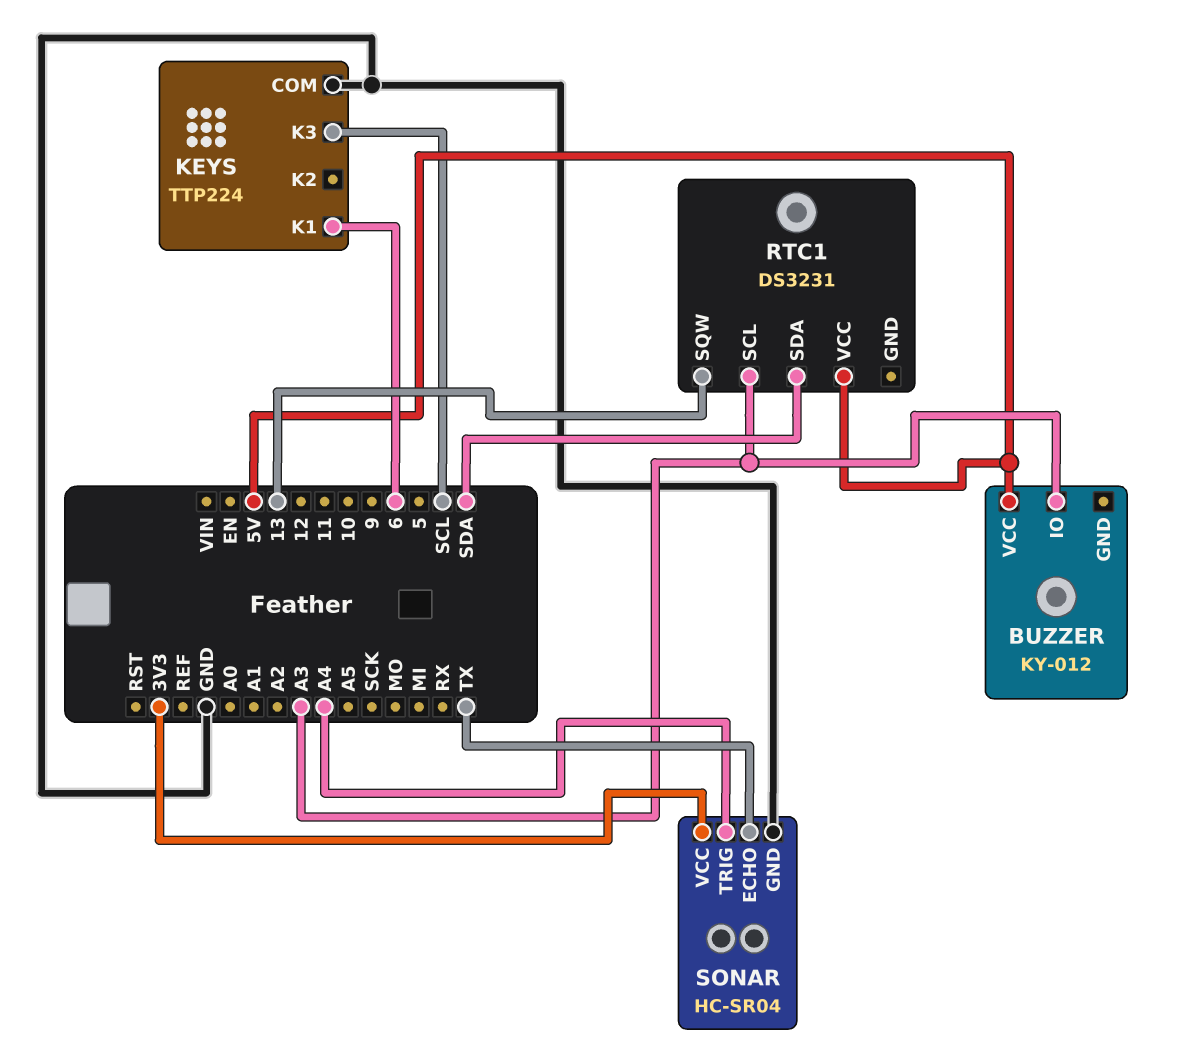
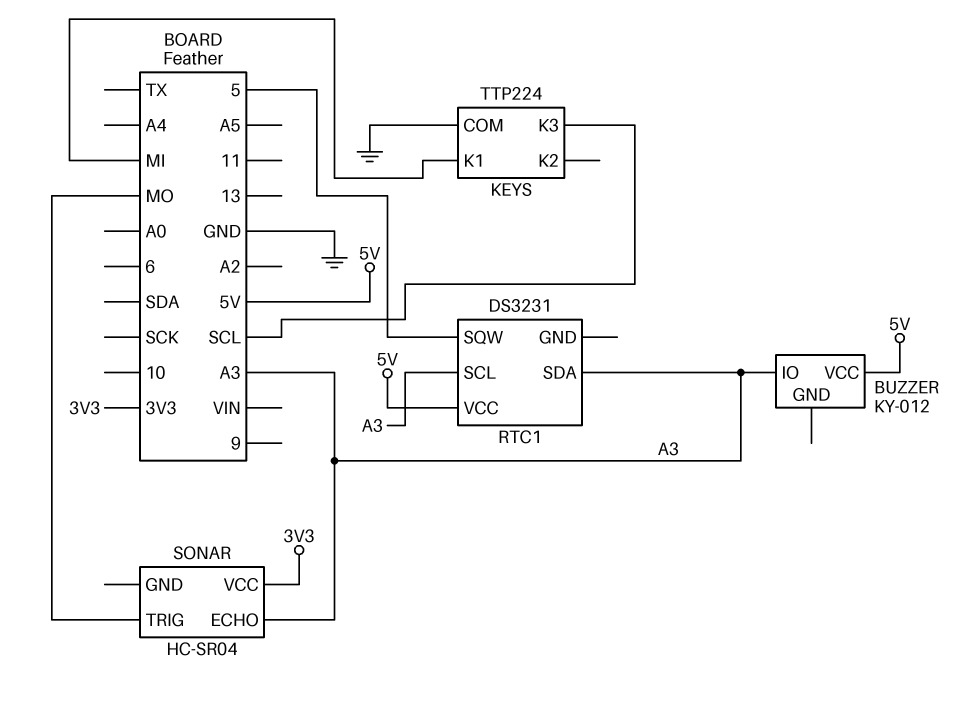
KEYS pin K1: 6 -> MI
RTC1 pin SDA: SDA -> A3
RTC1 pin SQW: 13 -> 5
SONAR pin ECHO: TX -> A3
SONAR pin GND: GND -> none
SONAR pin TRIG: A4 -> MO

